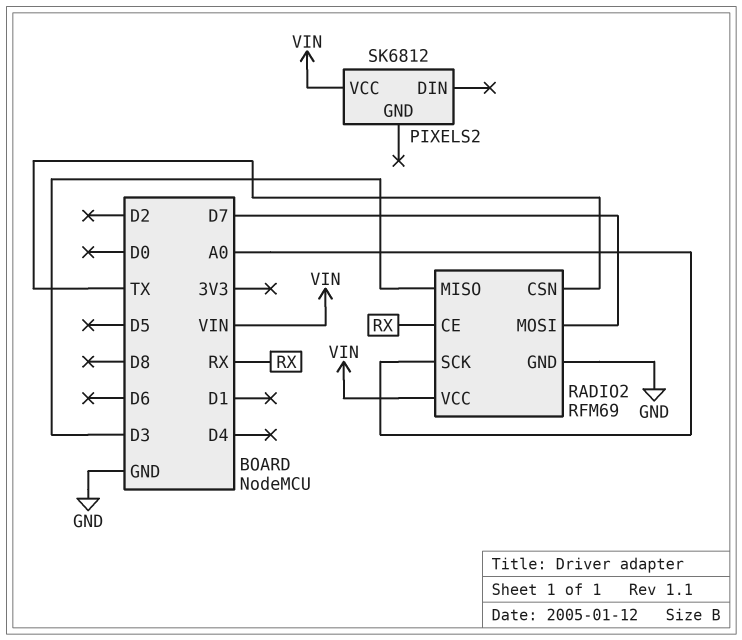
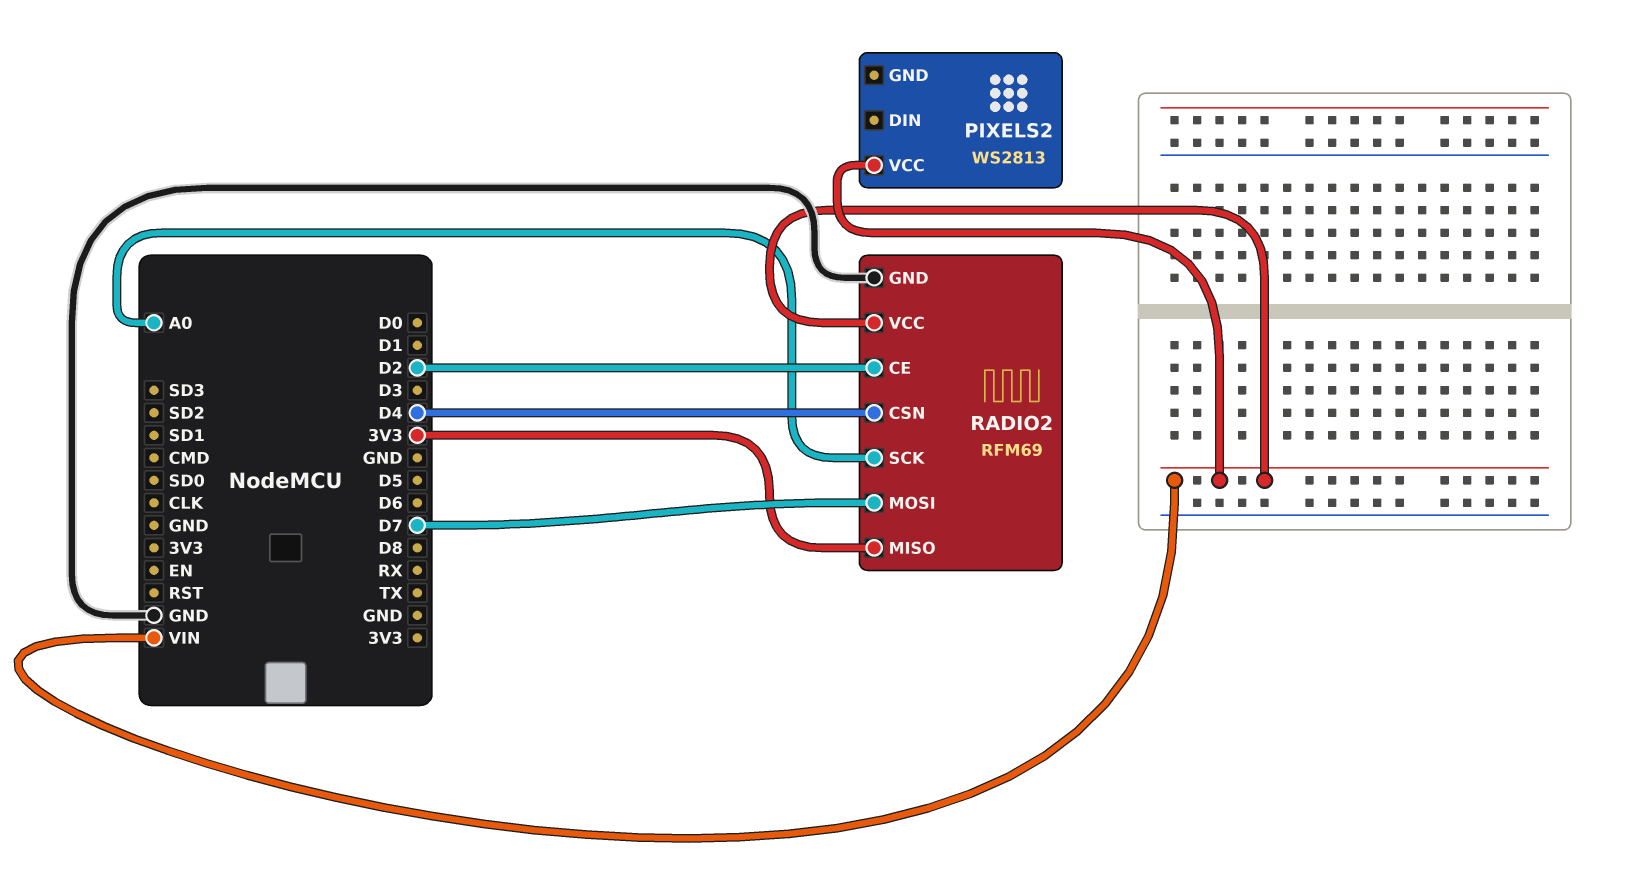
PIXELS2: SK6812 -> WS2813
RADIO2 pin CE: RX -> D2
RADIO2 pin CSN: TX -> D4
RADIO2 pin MISO: D3 -> 3V3

